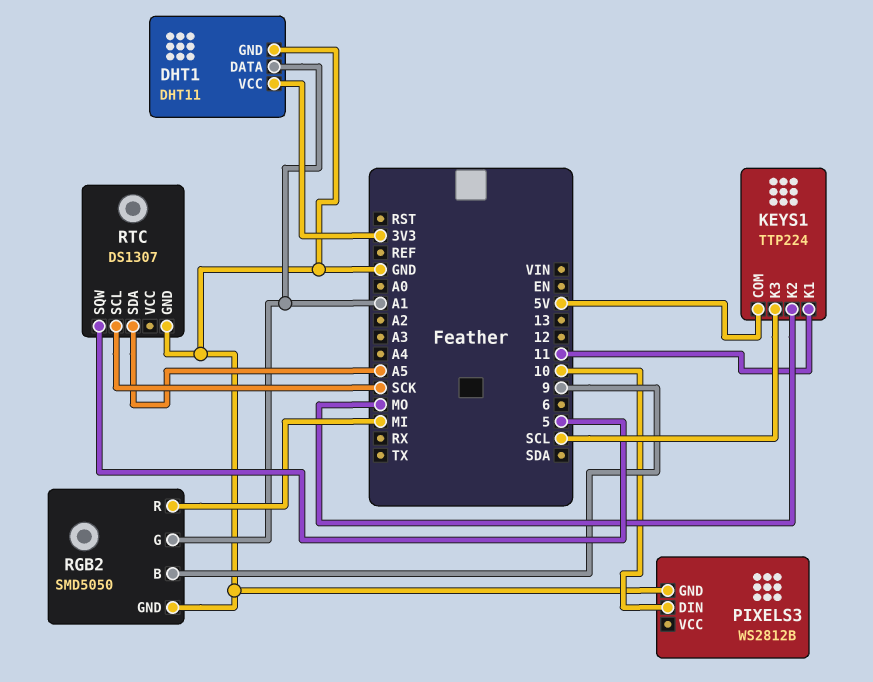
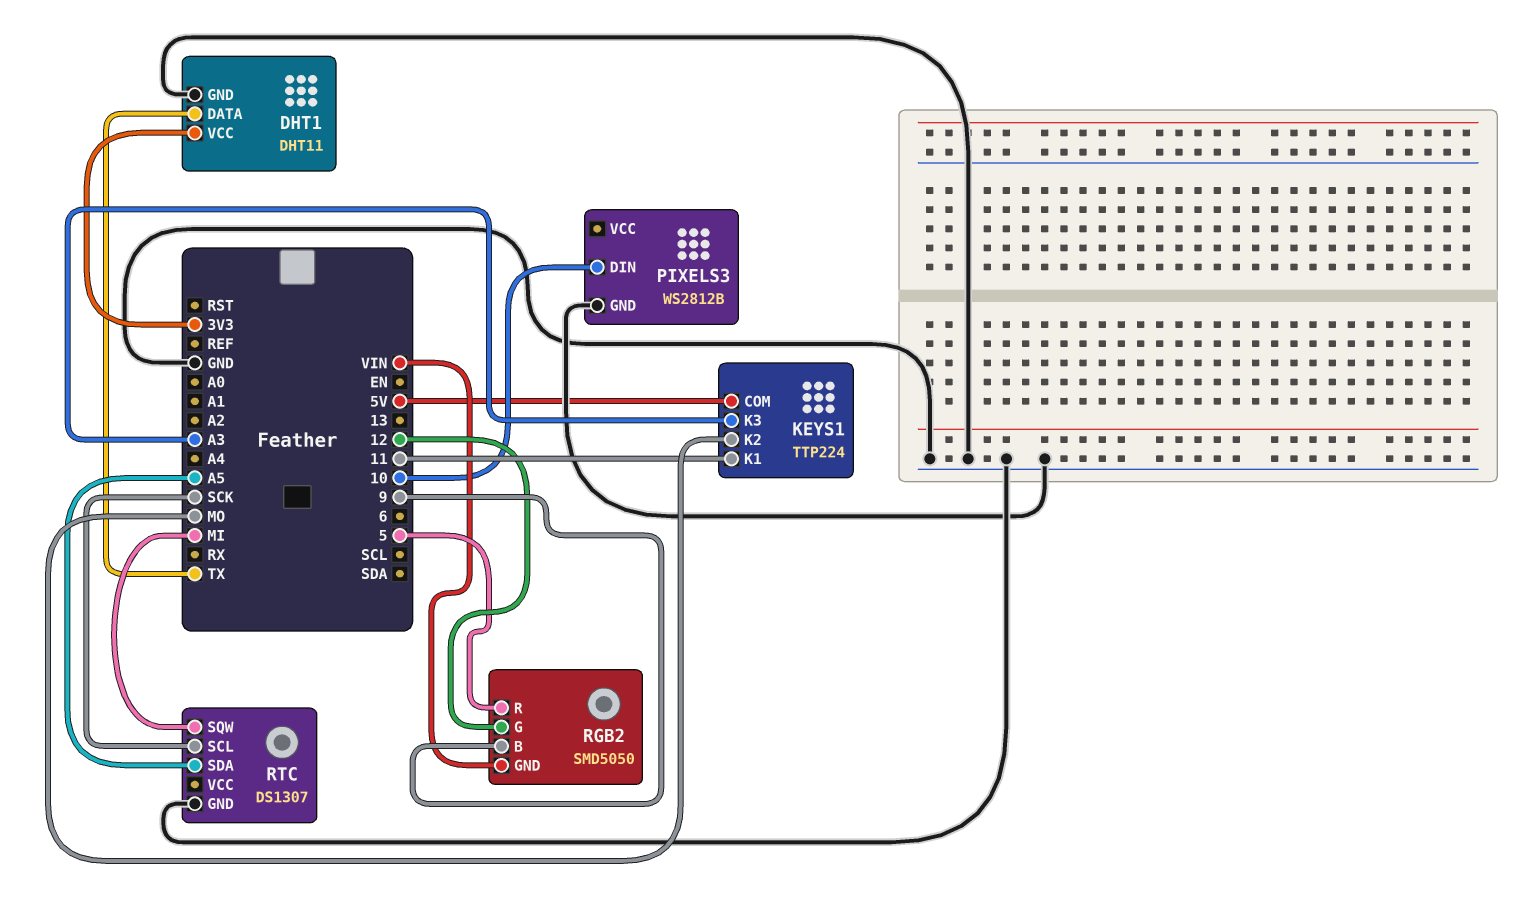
DHT1 pin DATA: A1 -> TX
KEYS1 pin K3: SCL -> A3
RGB2 pin G: A1 -> 12
RGB2 pin GND: GND -> VIN
RGB2 pin R: MI -> 5
RTC pin SQW: 5 -> MI

